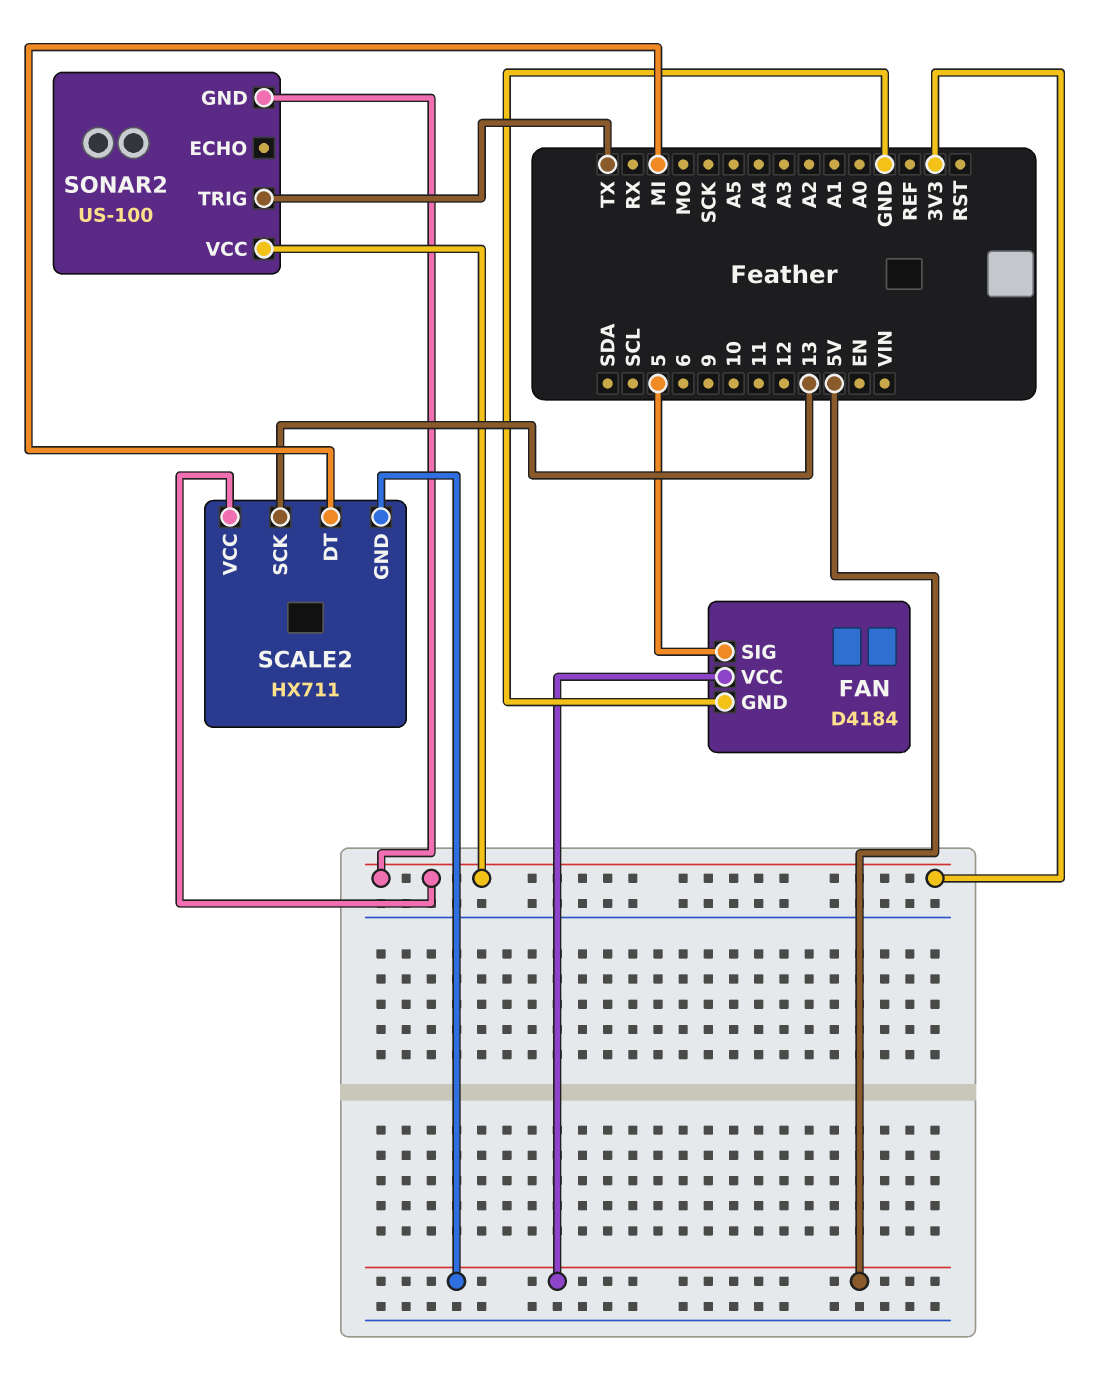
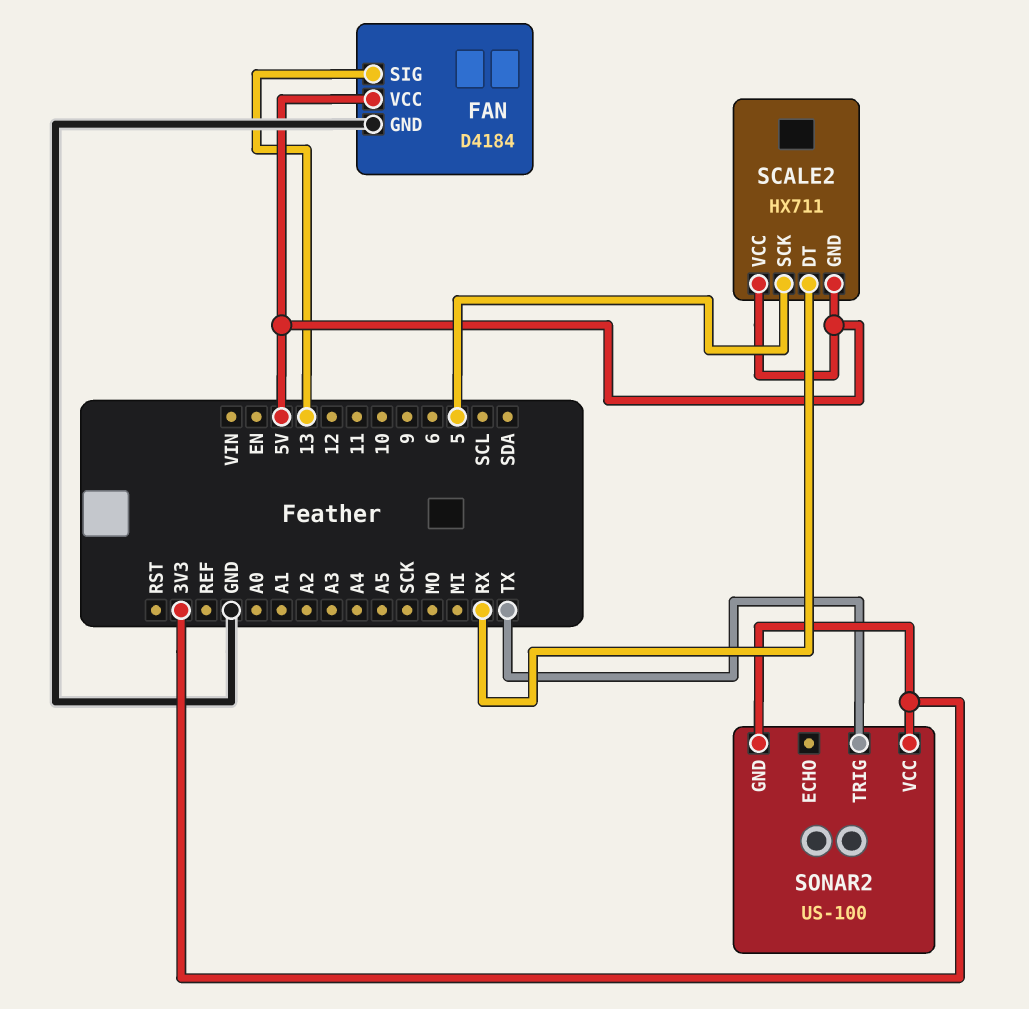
FAN pin SIG: 5 -> 13
SCALE2 pin DT: MI -> RX
SCALE2 pin SCK: 13 -> 5
SCALE2 pin VCC: 3V3 -> 5V

